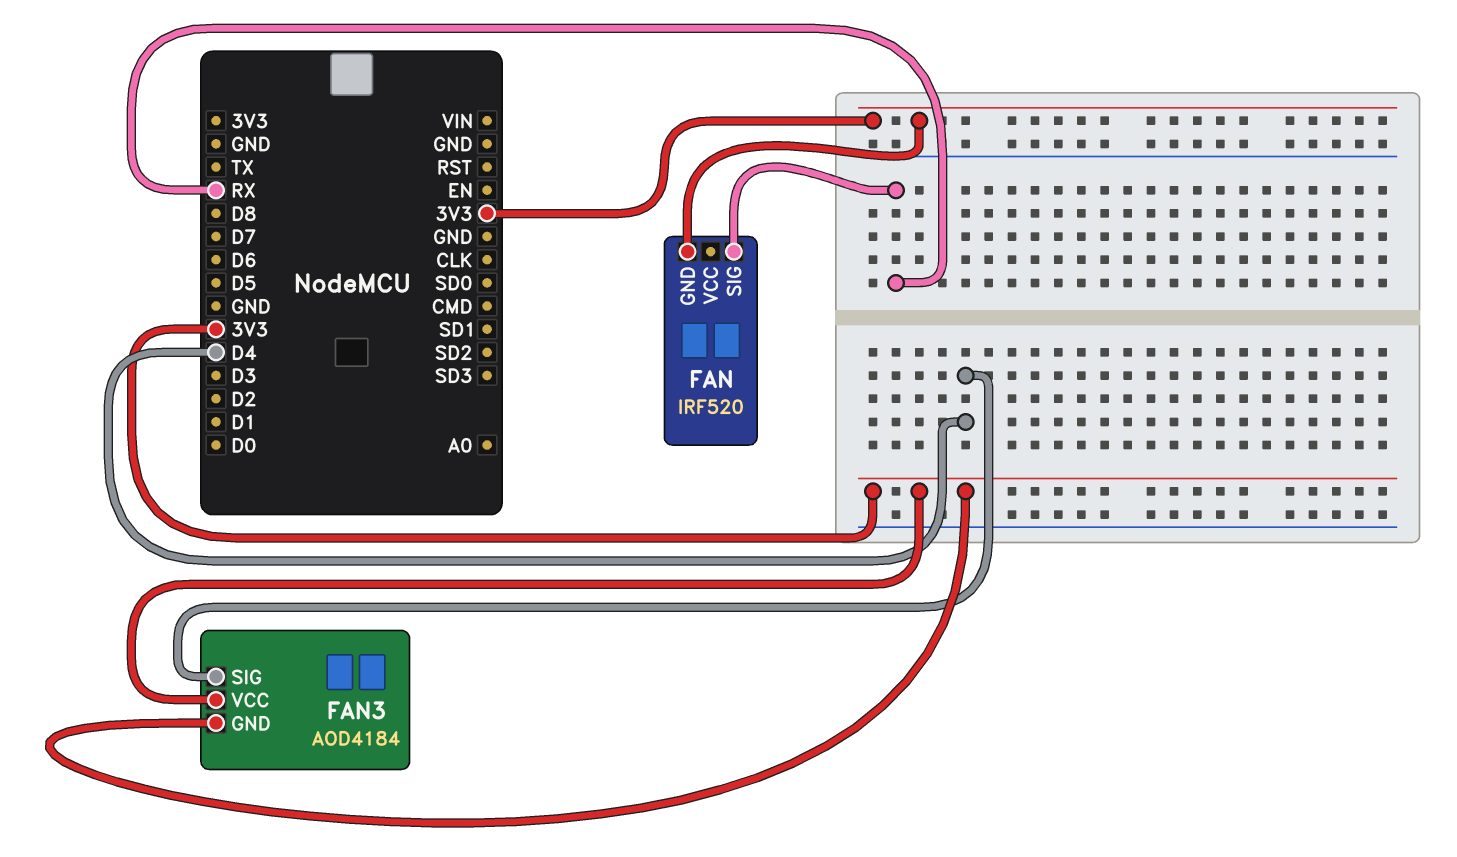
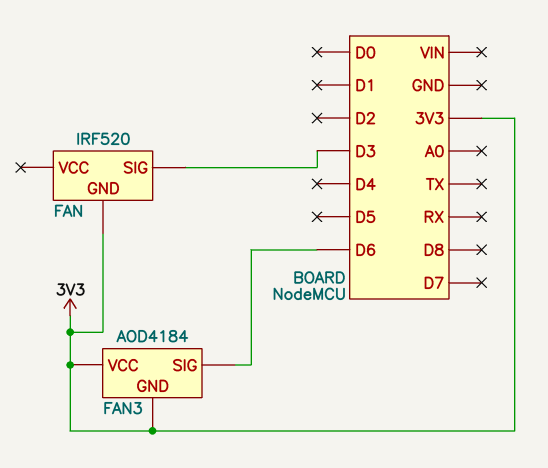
FAN pin SIG: RX -> D3
FAN3 pin SIG: D4 -> D6

